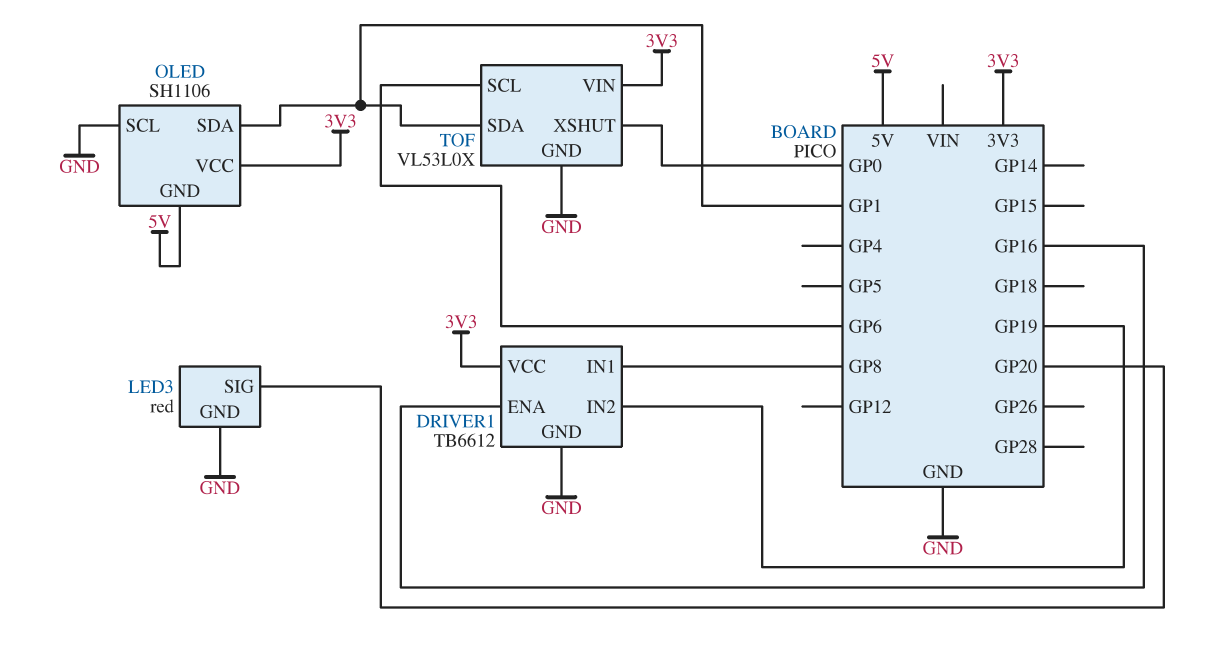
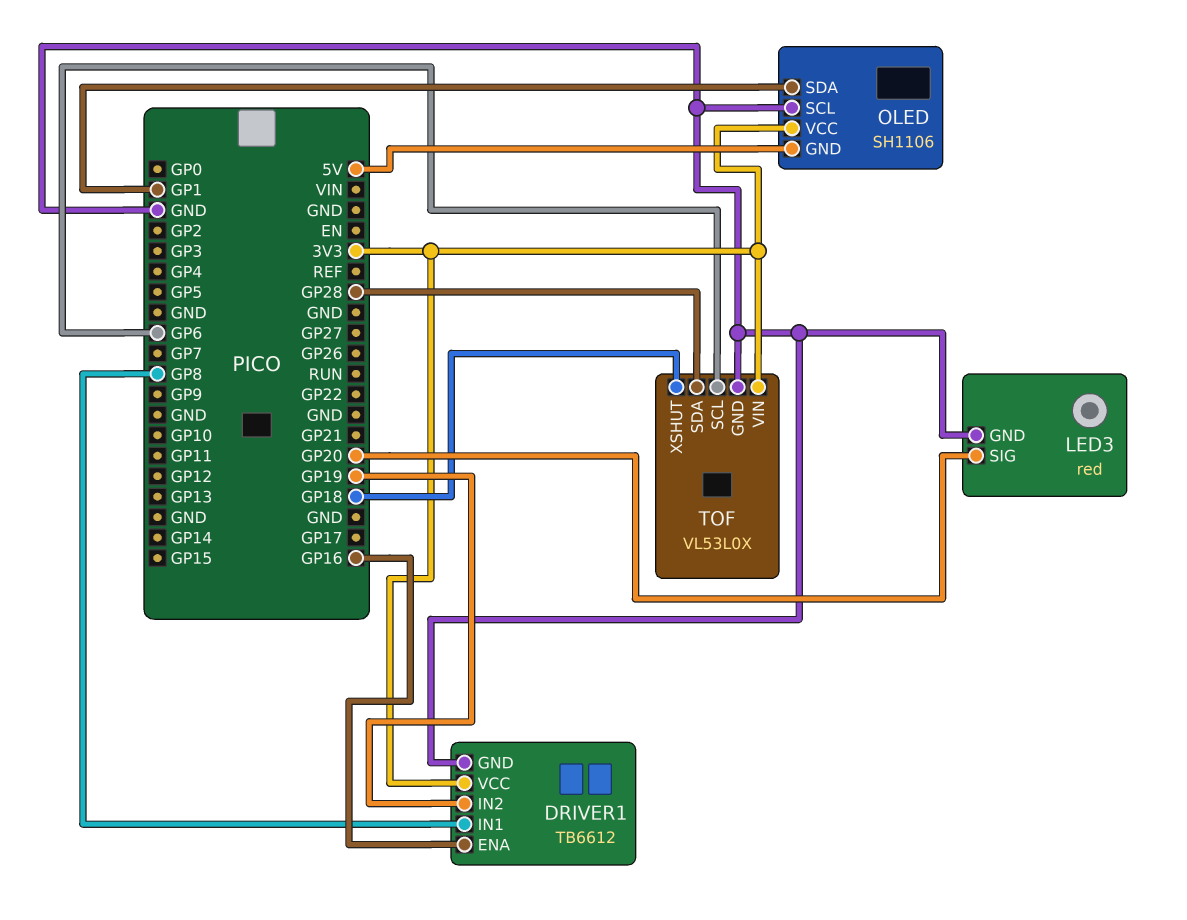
TOF pin SDA: GP1 -> GP28
TOF pin XSHUT: GP0 -> GP18

